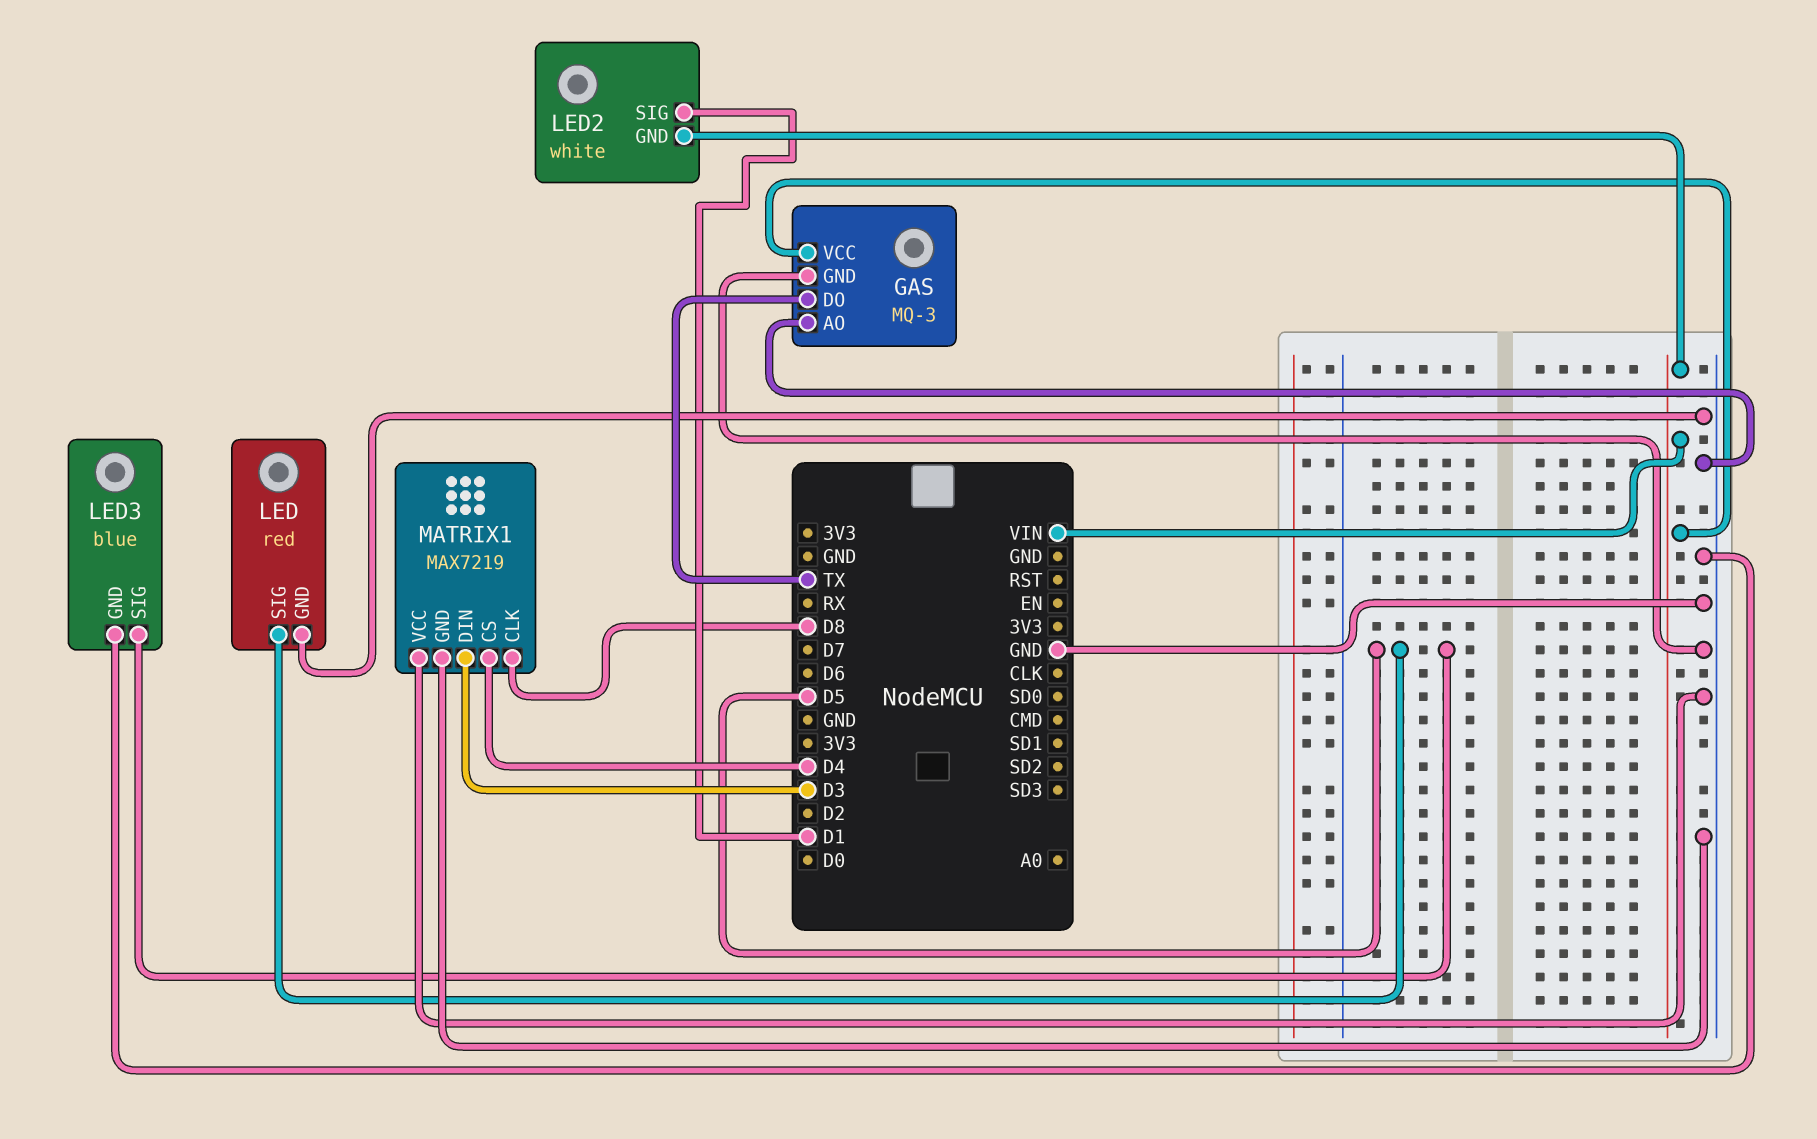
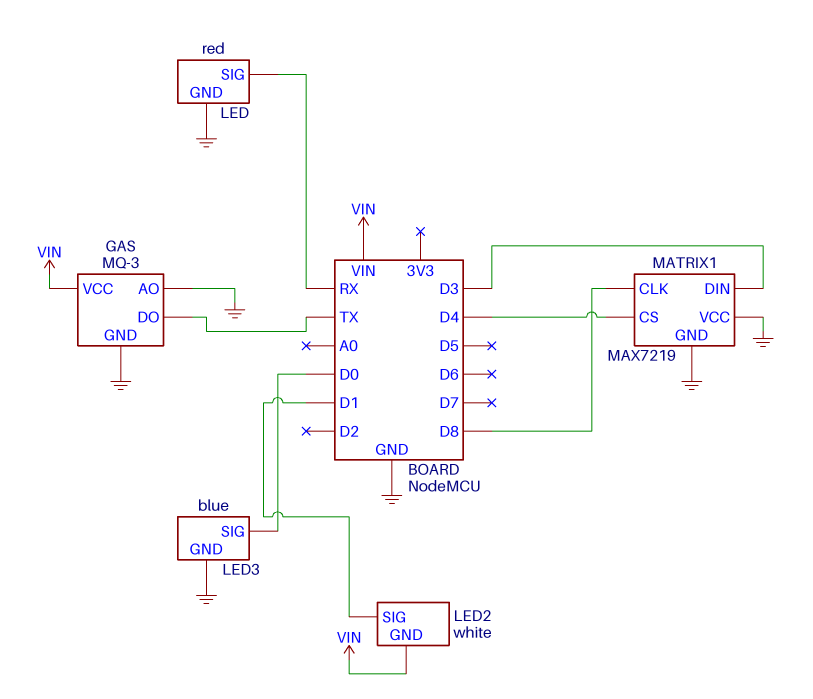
LED pin SIG: D5 -> RX
LED3 pin SIG: D5 -> D0

